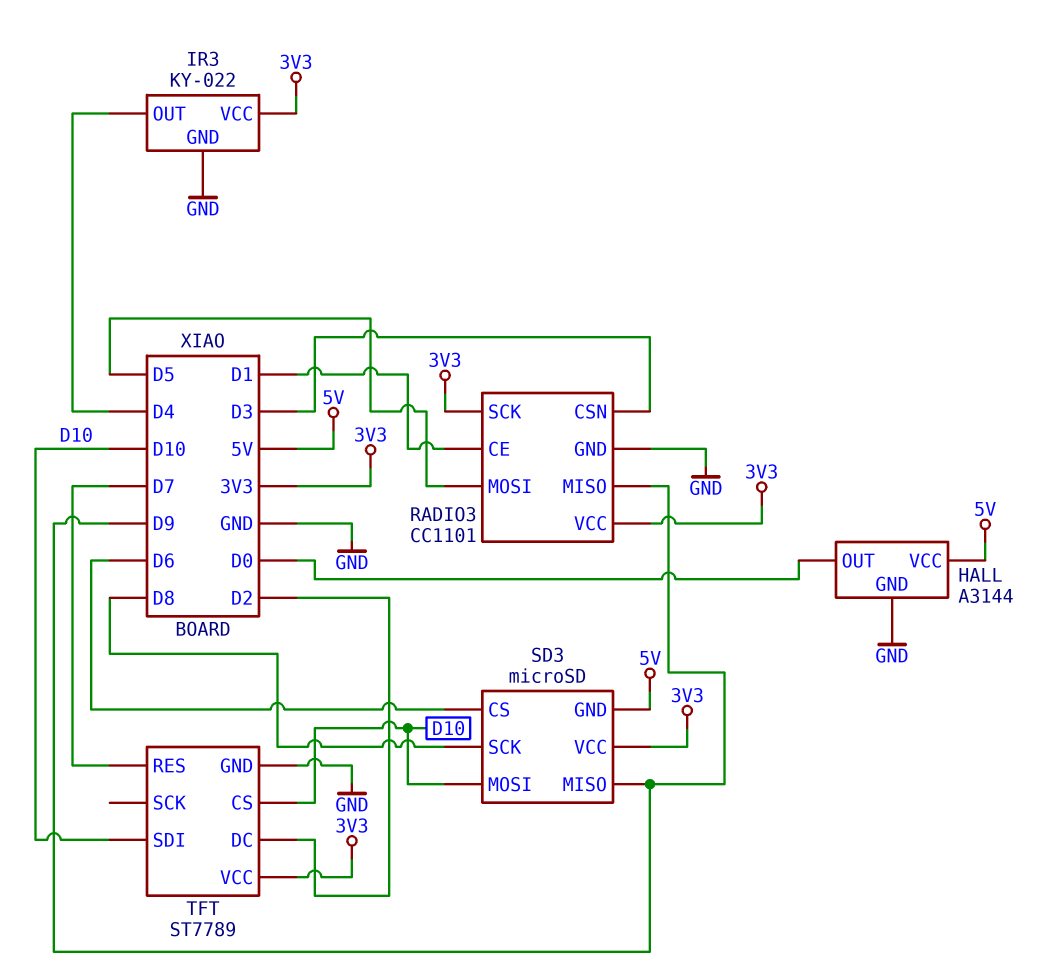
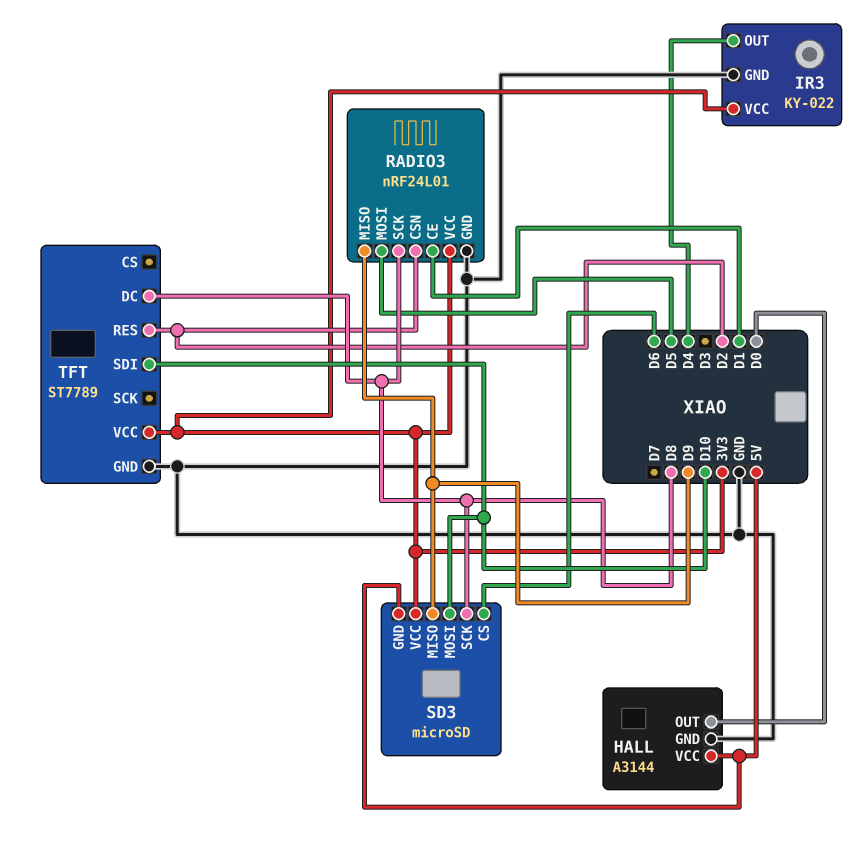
RADIO3: CC1101 -> nRF24L01
RADIO3 pin CSN: D3 -> D2
RADIO3 pin SCK: 3V3 -> D8
TFT pin CS: D10 -> none
TFT pin DC: D2 -> D8
TFT pin RES: D7 -> D2

